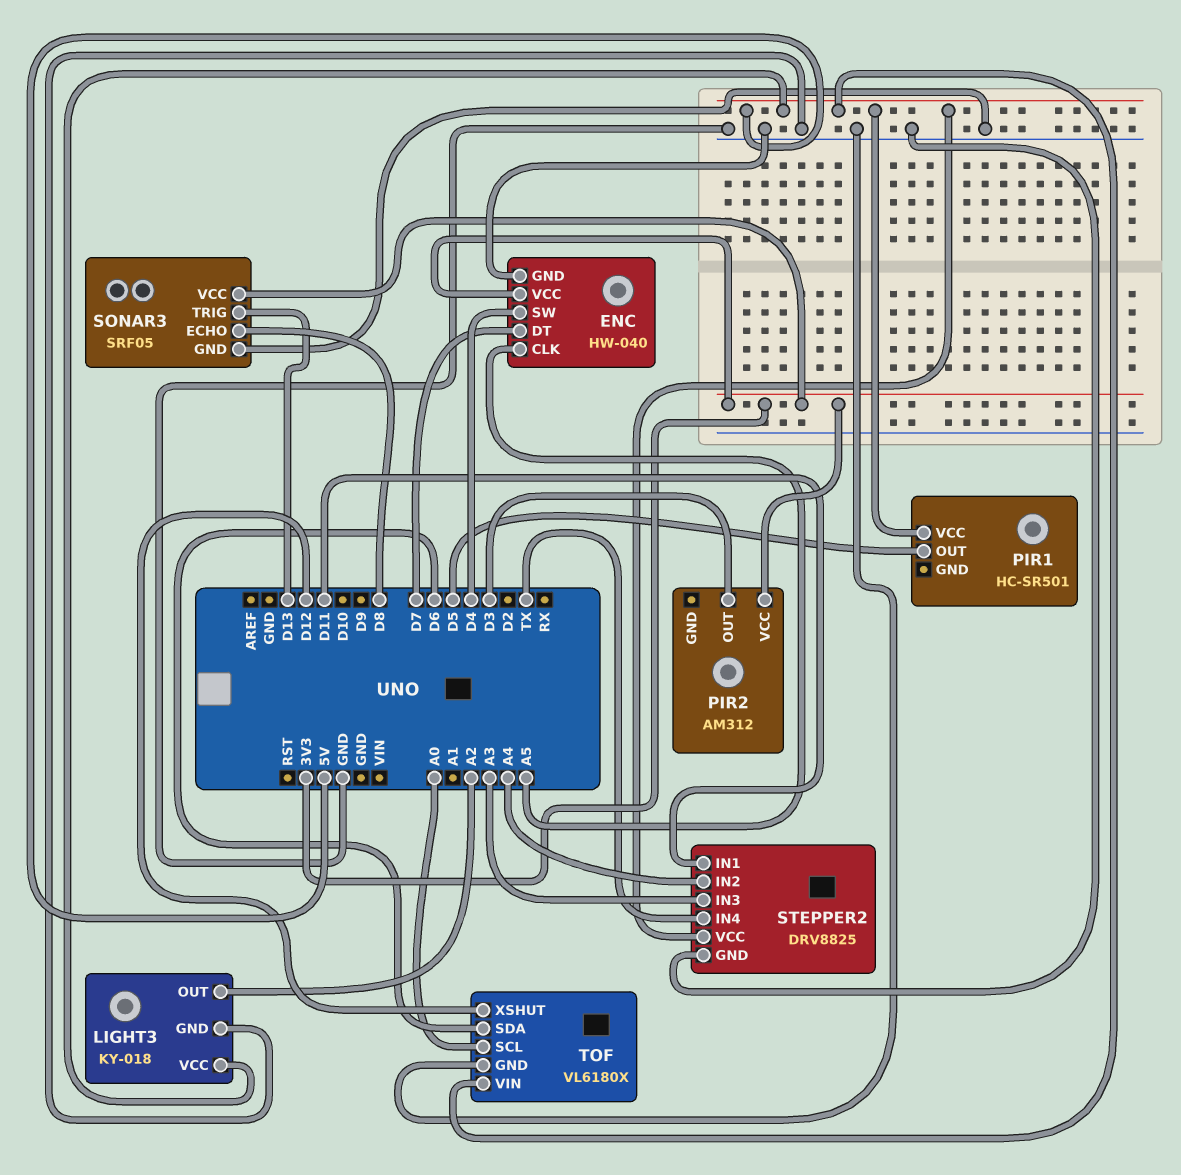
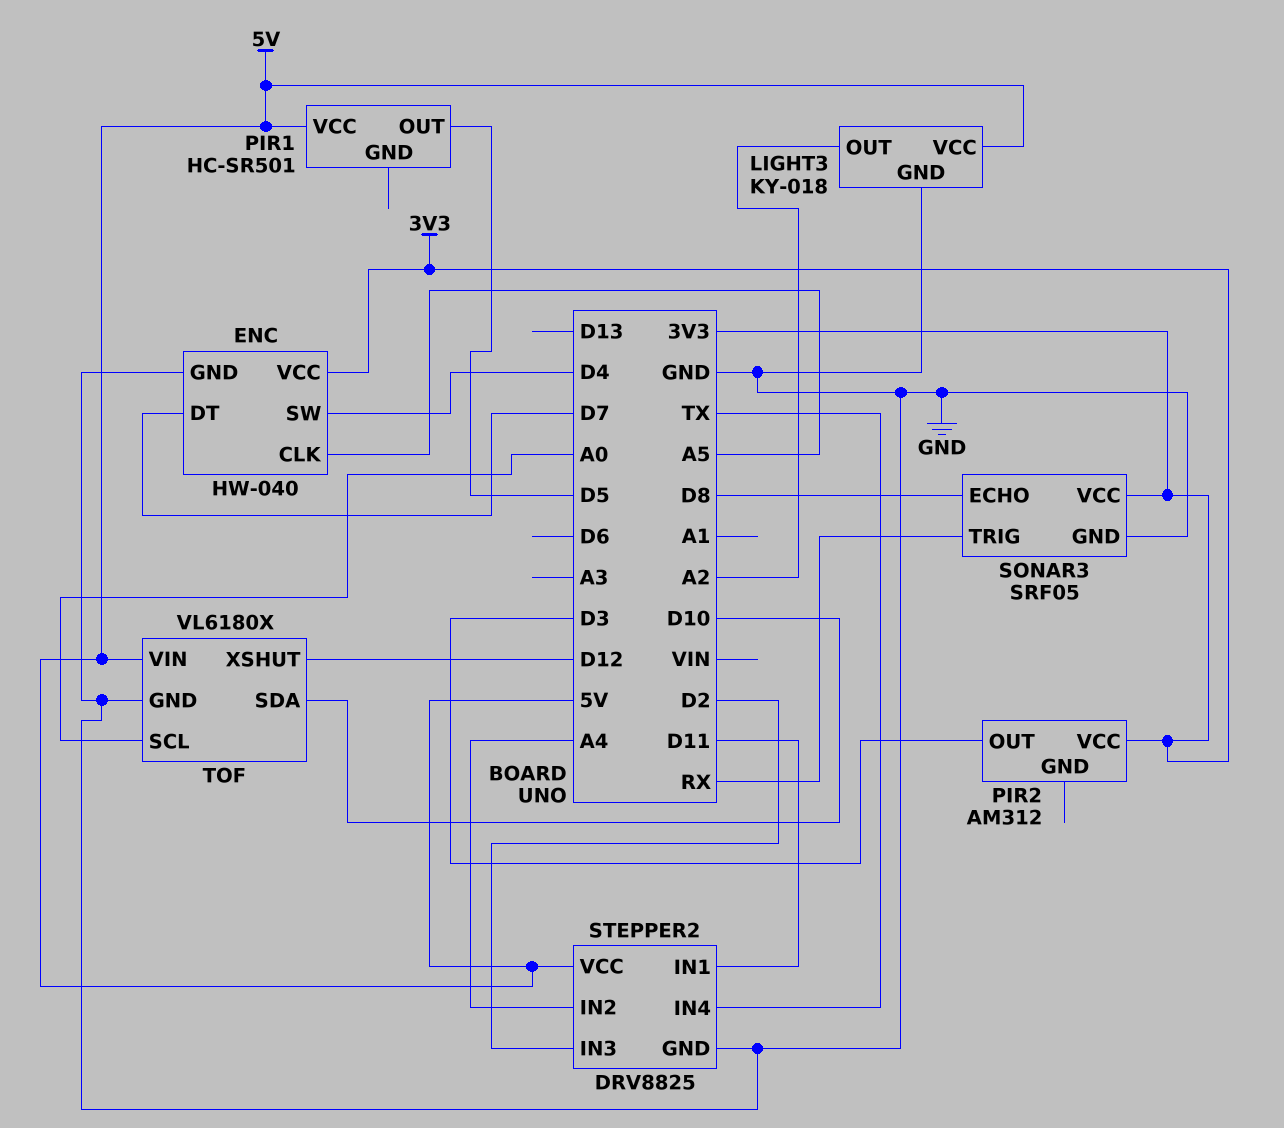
SONAR3 pin TRIG: D13 -> RX
STEPPER2 pin IN3: A3 -> D2
TOF pin SDA: D6 -> D10

